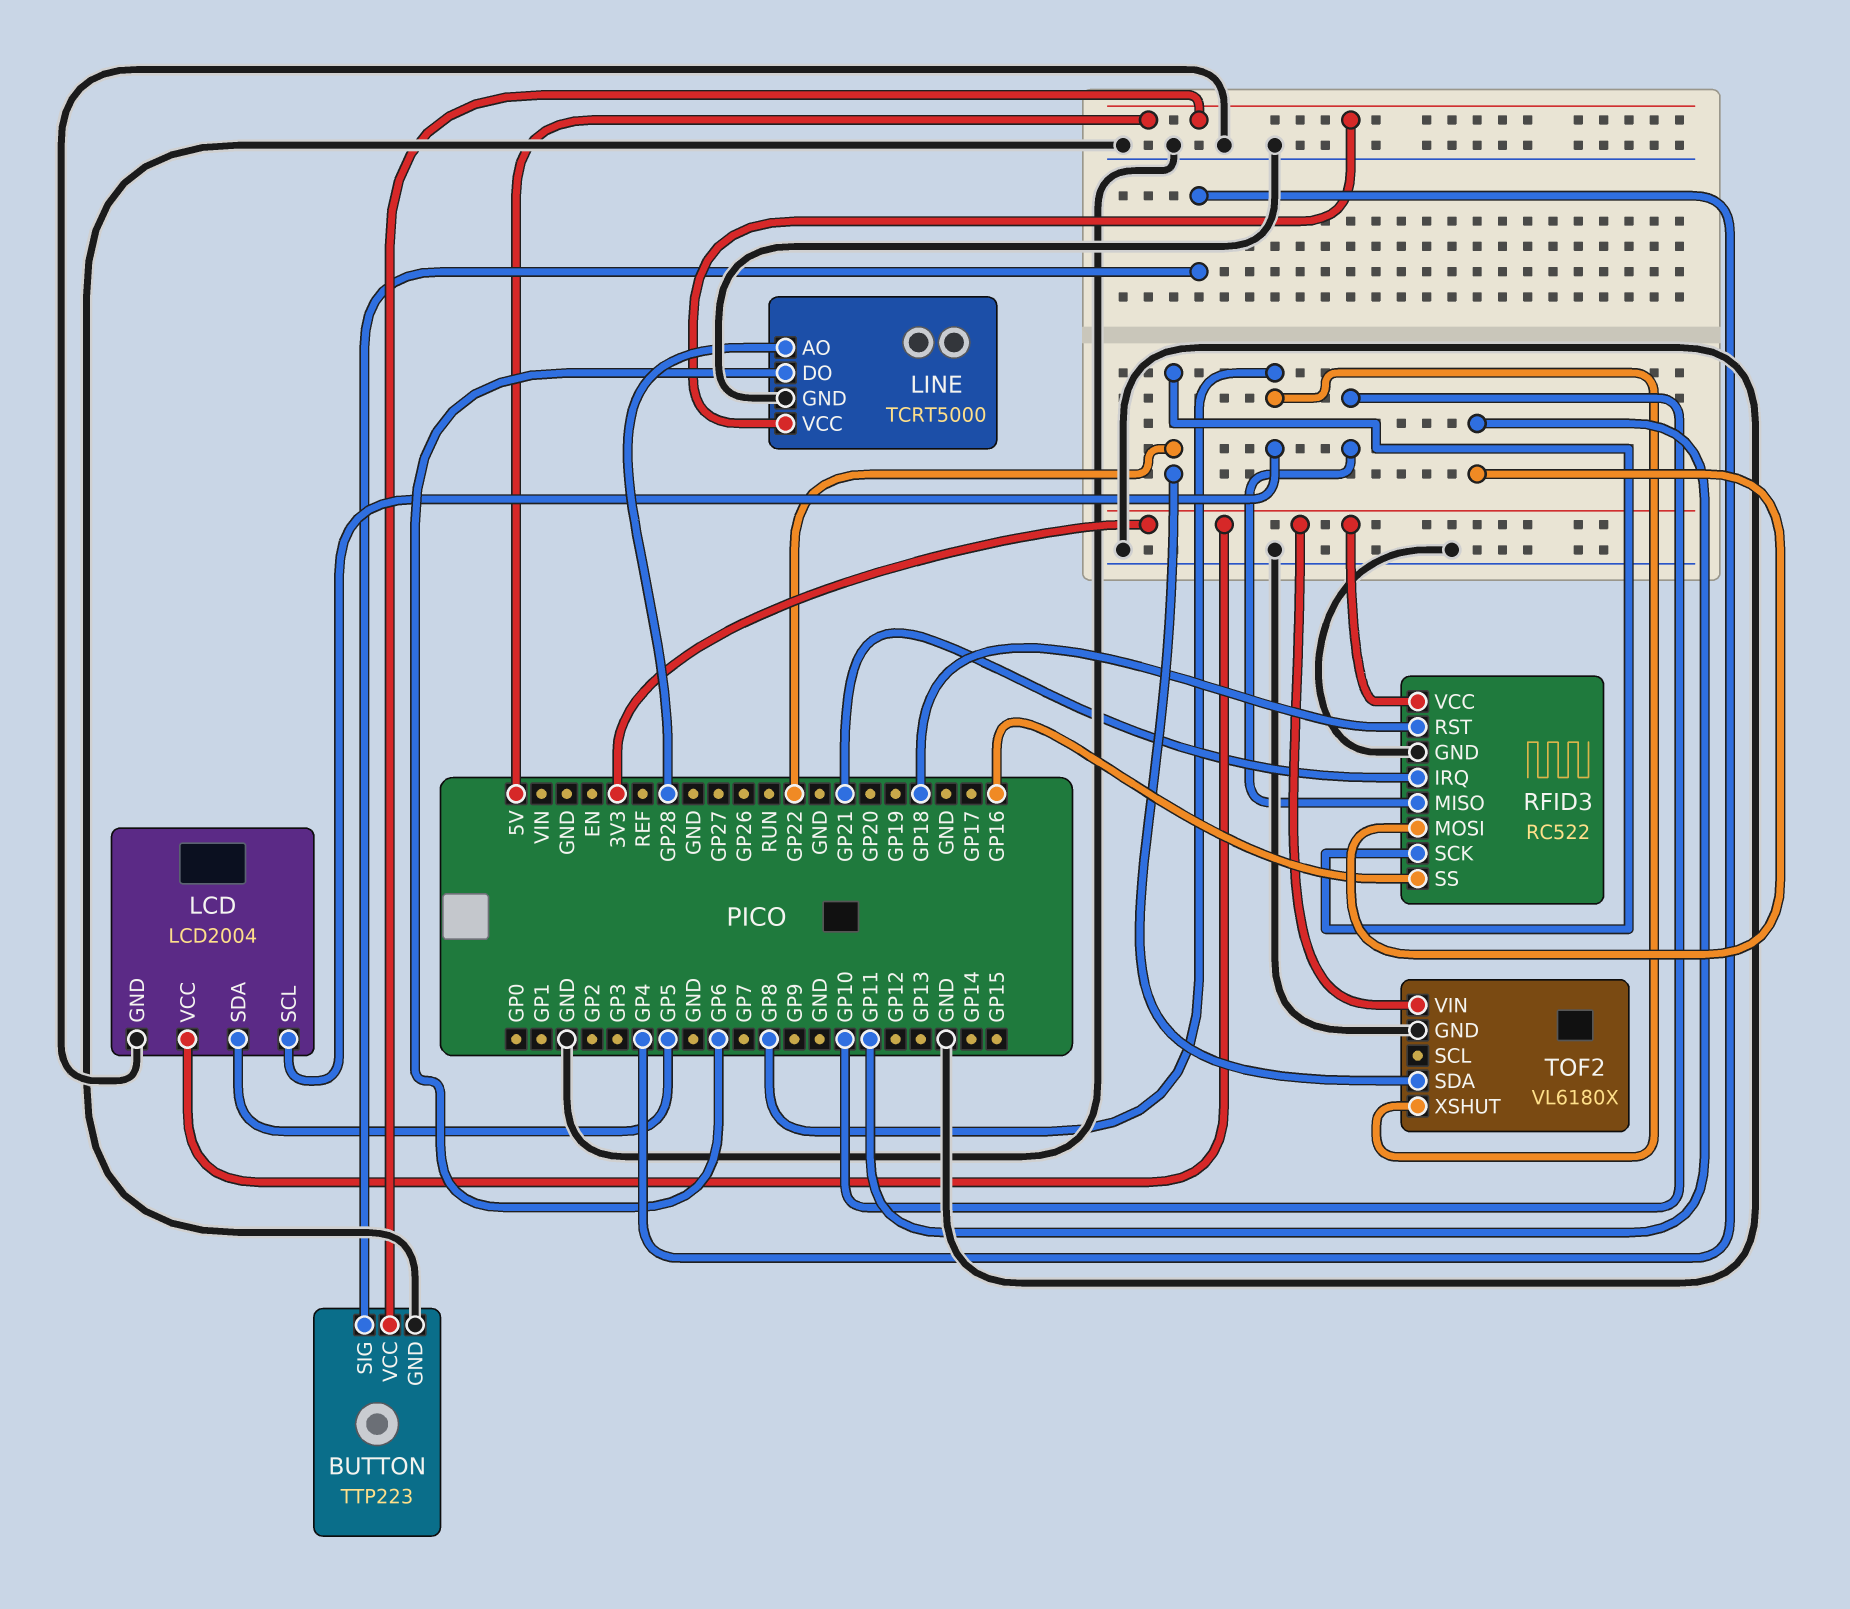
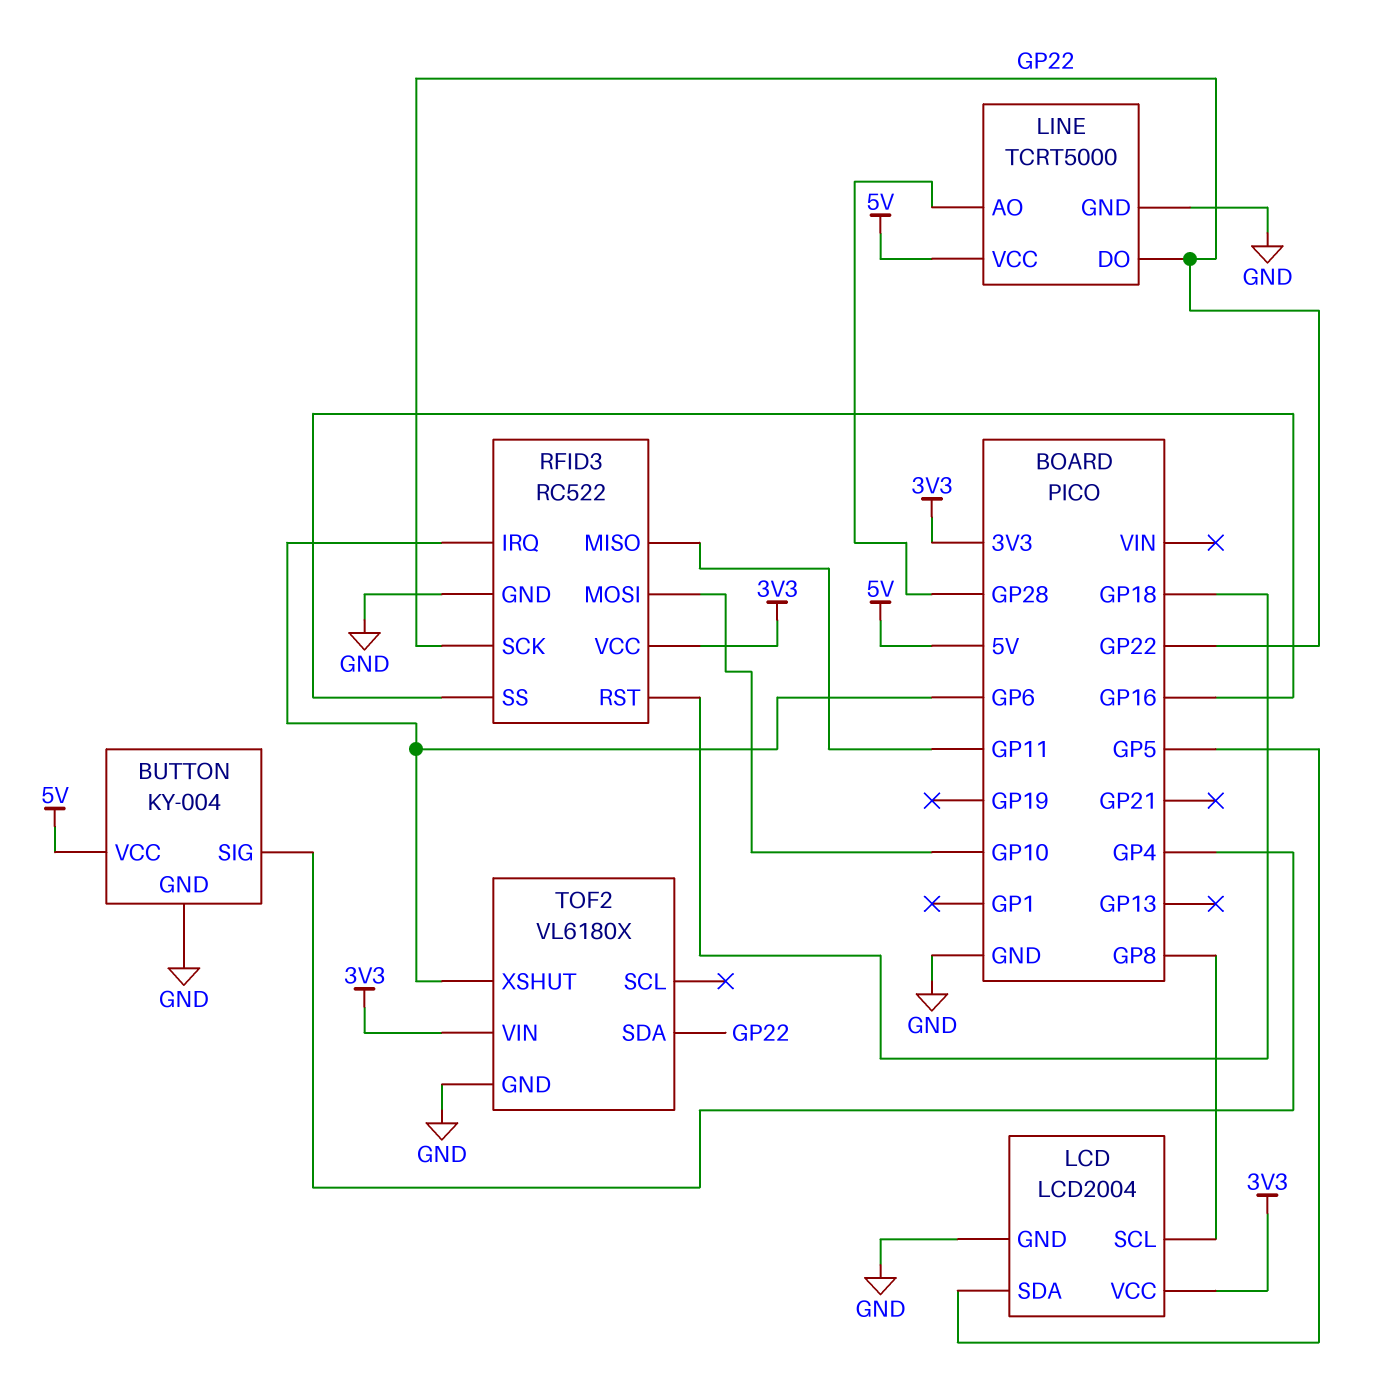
BUTTON: TTP223 -> KY-004
LINE pin DO: GP6 -> GP22
RFID3 pin IRQ: GP21 -> GP6
RFID3 pin MISO: GP10 -> GP11
RFID3 pin MOSI: GP11 -> GP10
TOF2 pin XSHUT: GP8 -> GP6

